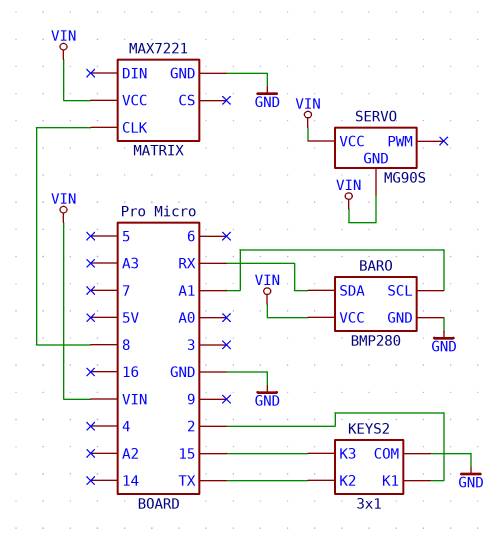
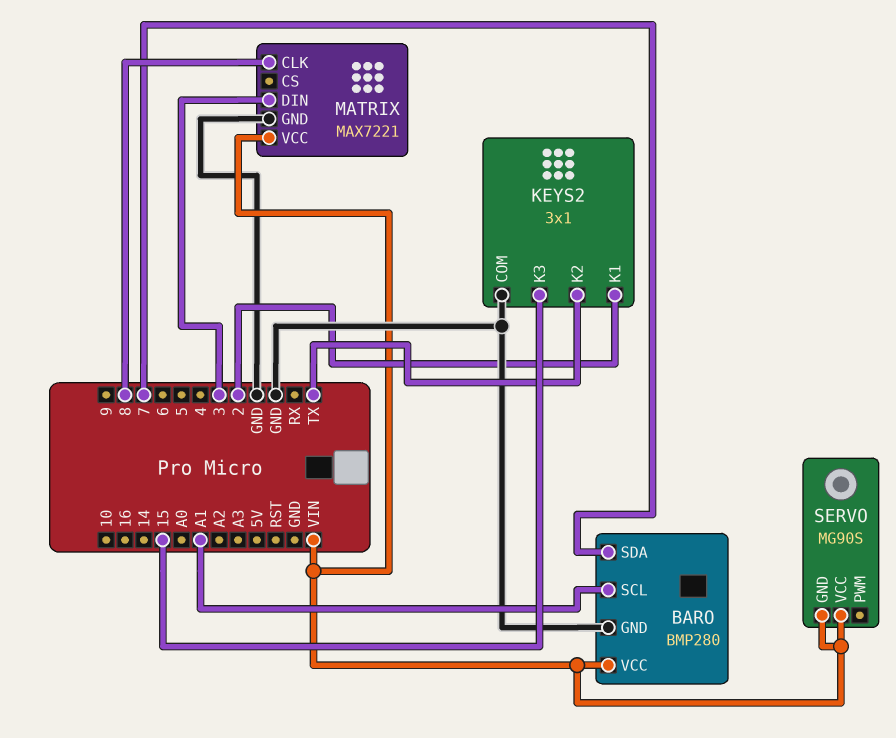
BARO pin SDA: RX -> 7
MATRIX pin DIN: none -> 3

